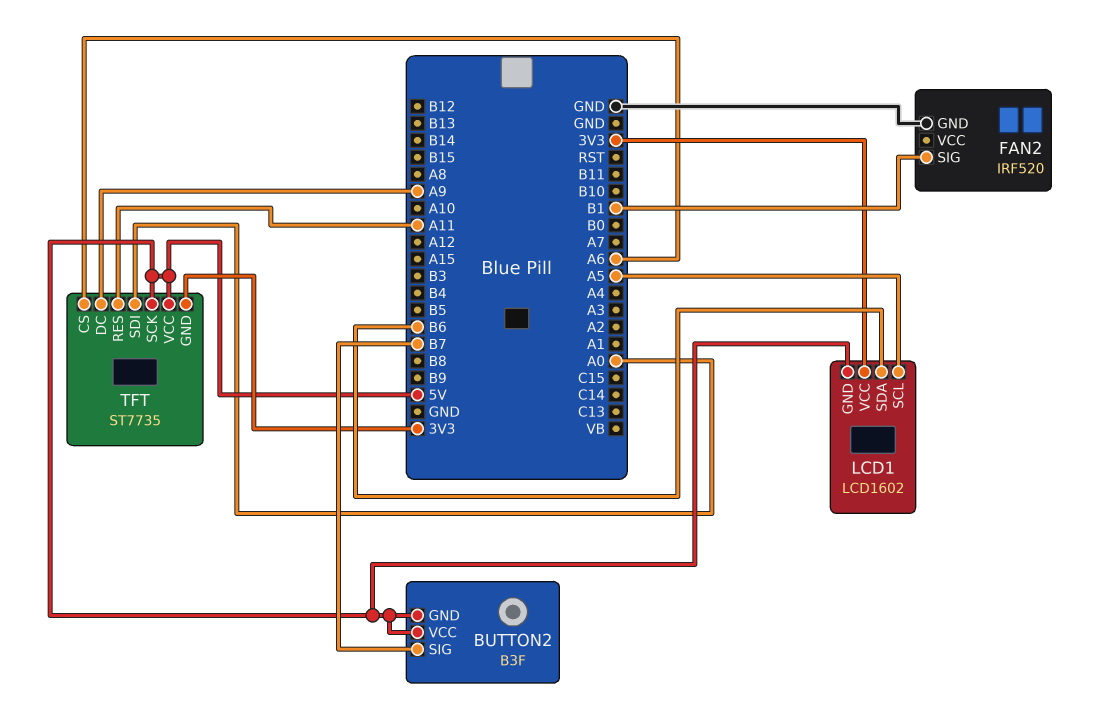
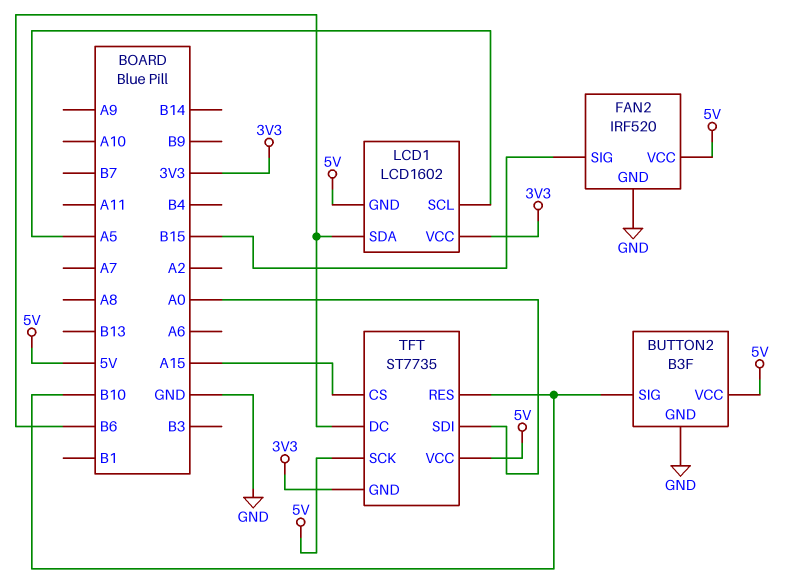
BUTTON2 pin GND: 5V -> GND
BUTTON2 pin SIG: B7 -> B10
FAN2 pin SIG: B1 -> B15
FAN2 pin VCC: none -> 5V
TFT pin CS: A6 -> A15
TFT pin DC: A9 -> B6
TFT pin RES: A11 -> B10

